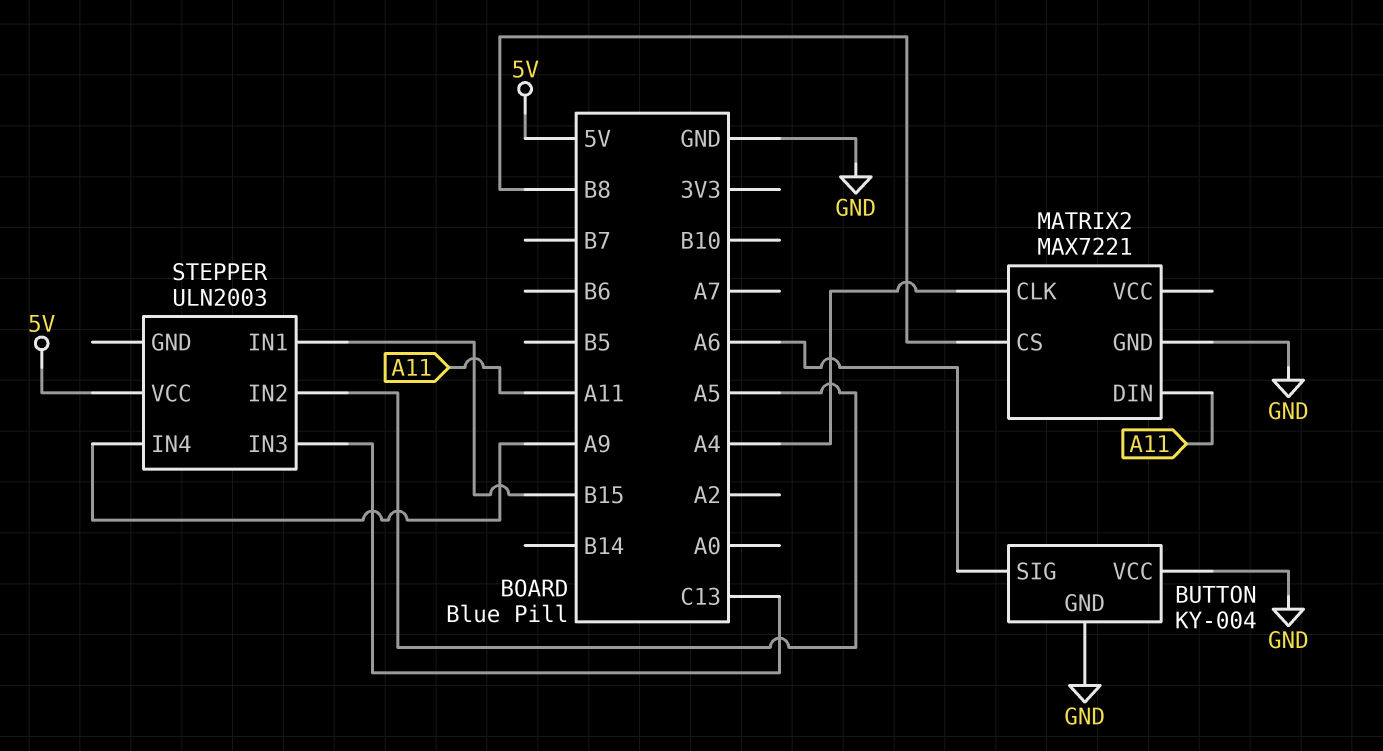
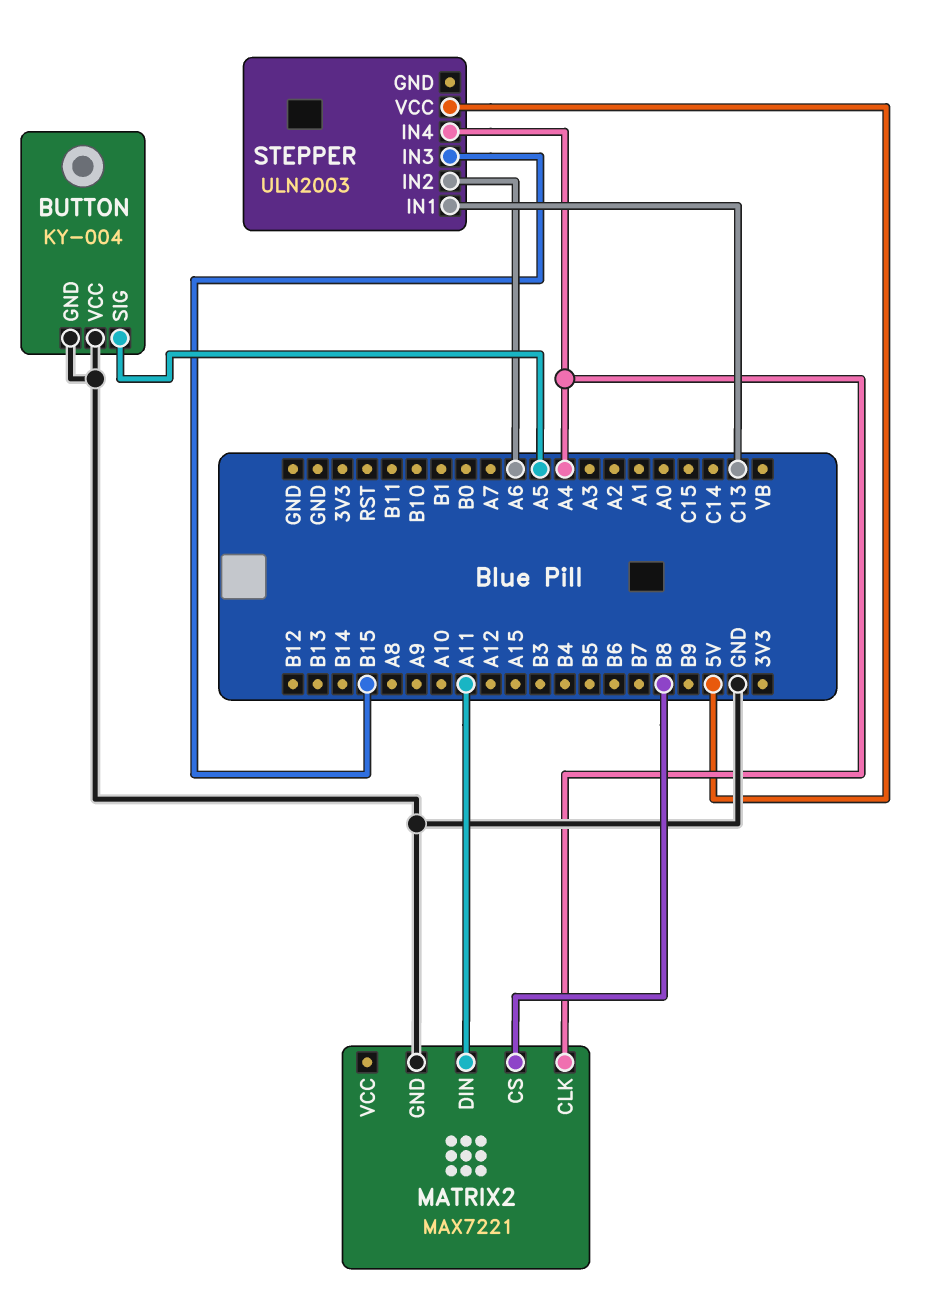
BUTTON pin SIG: A6 -> A5
STEPPER pin IN1: B15 -> C13
STEPPER pin IN2: A5 -> A6
STEPPER pin IN3: C13 -> B15
STEPPER pin IN4: A9 -> A4

